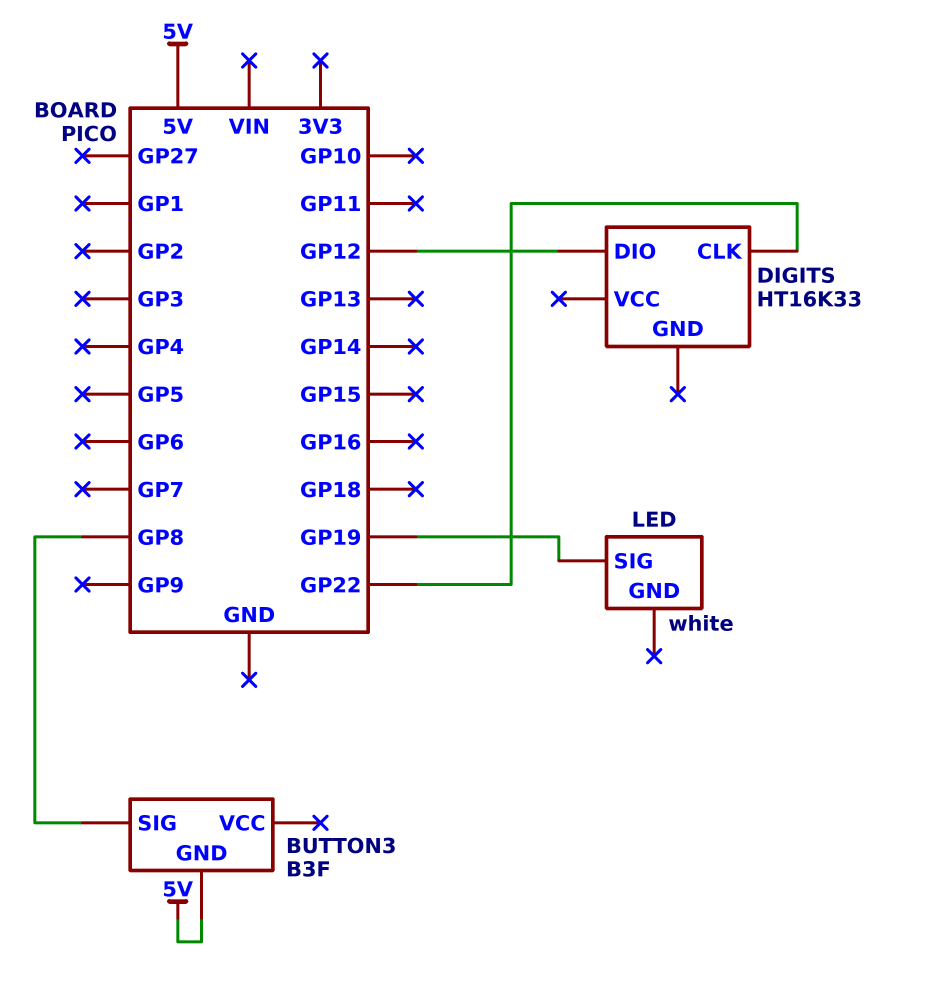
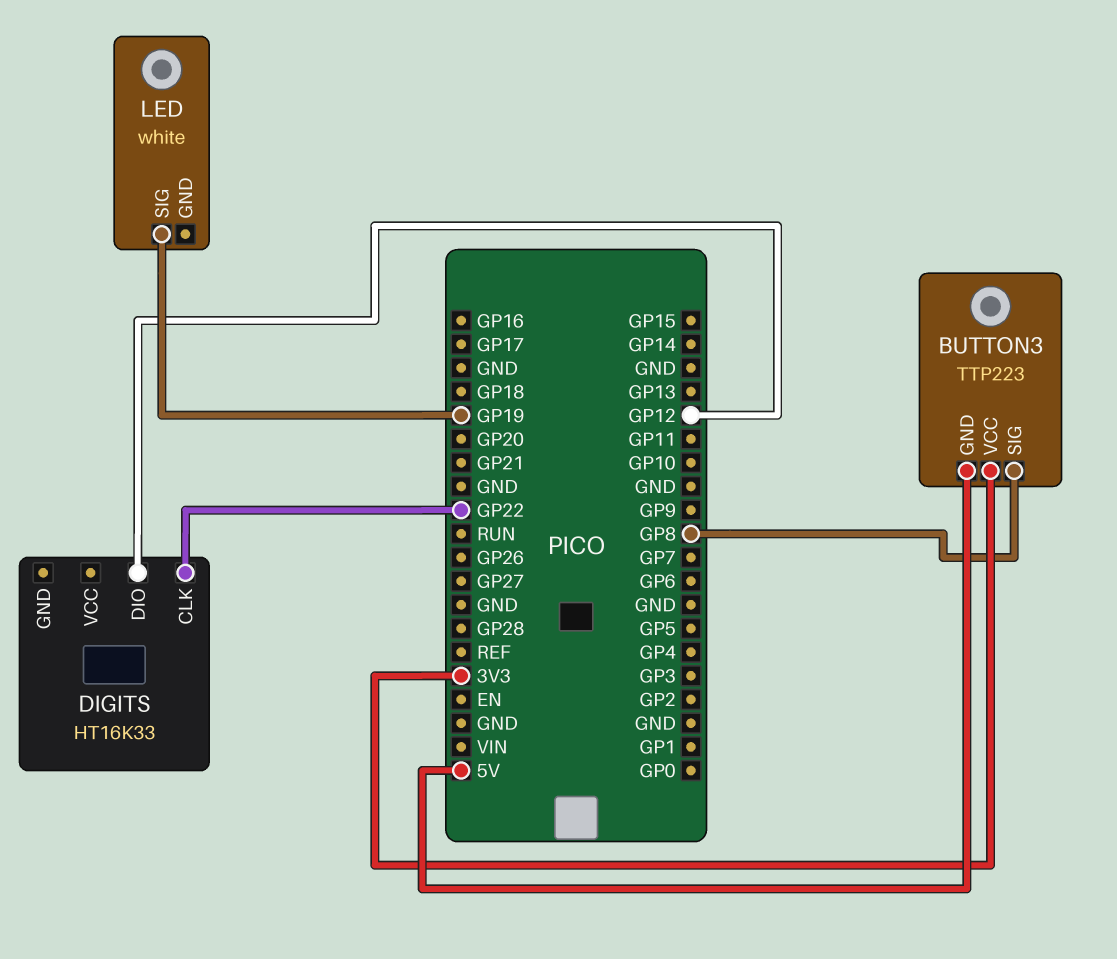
BUTTON3: B3F -> TTP223
BUTTON3 pin VCC: none -> 3V3

